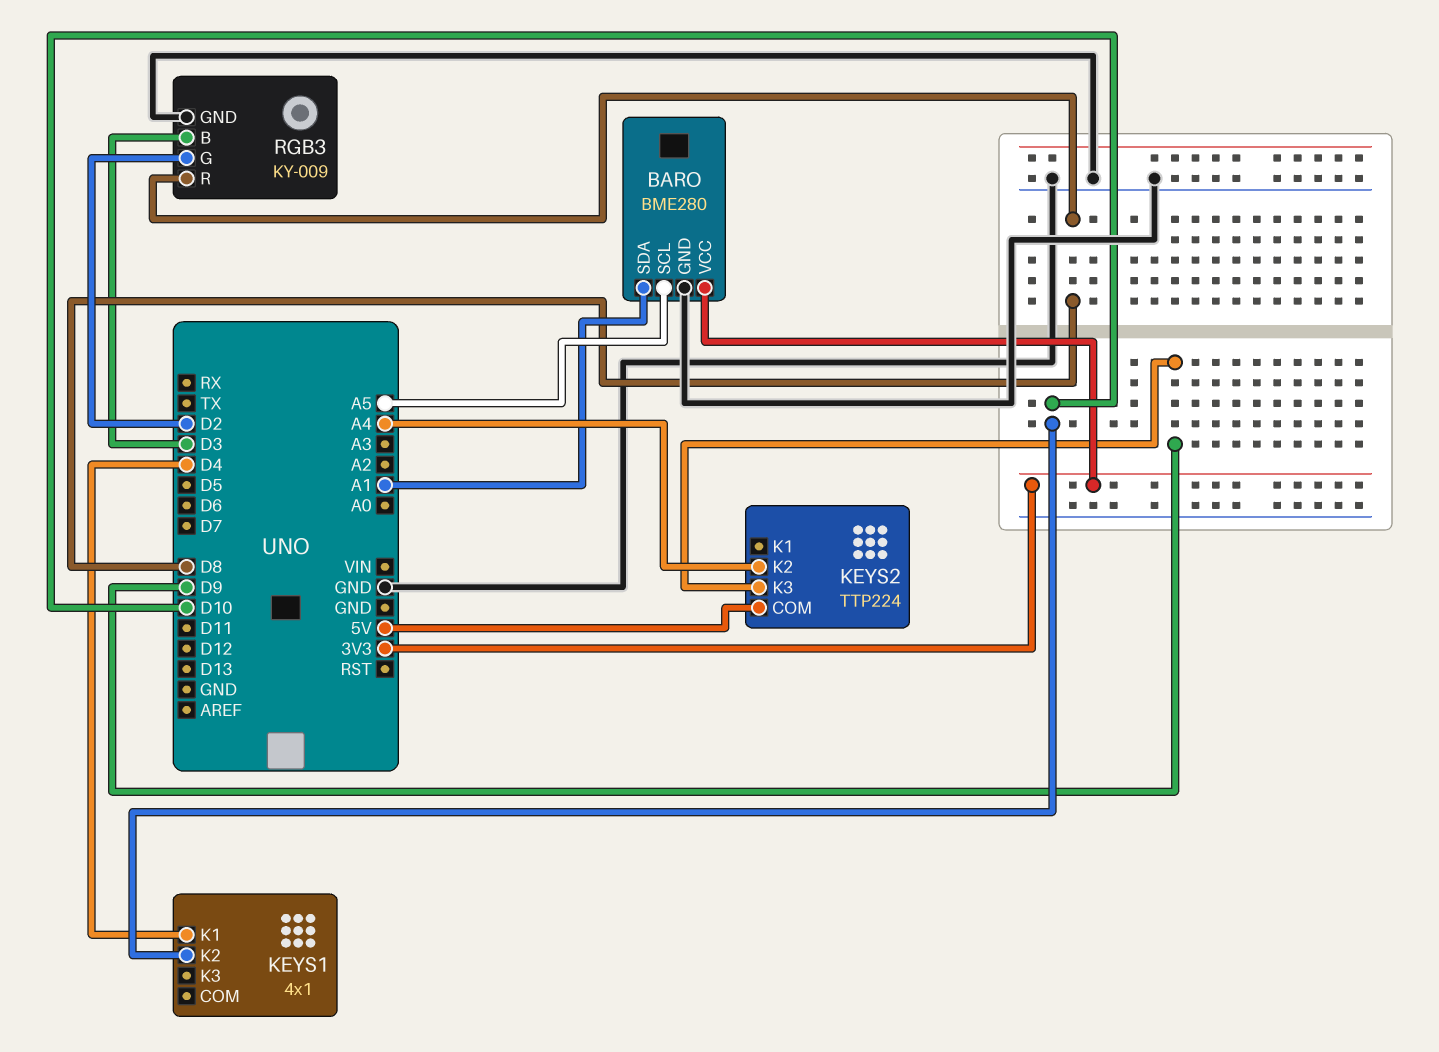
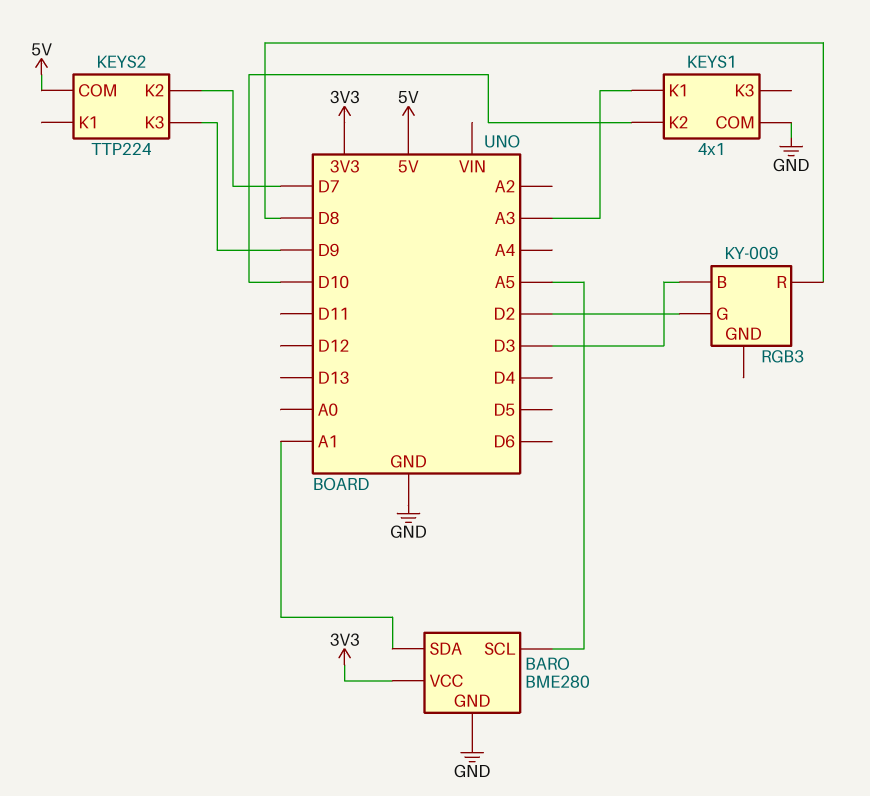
KEYS1 pin COM: none -> GND
KEYS1 pin K1: D4 -> A3
KEYS2 pin K2: A4 -> D7
RGB3 pin GND: GND -> none

